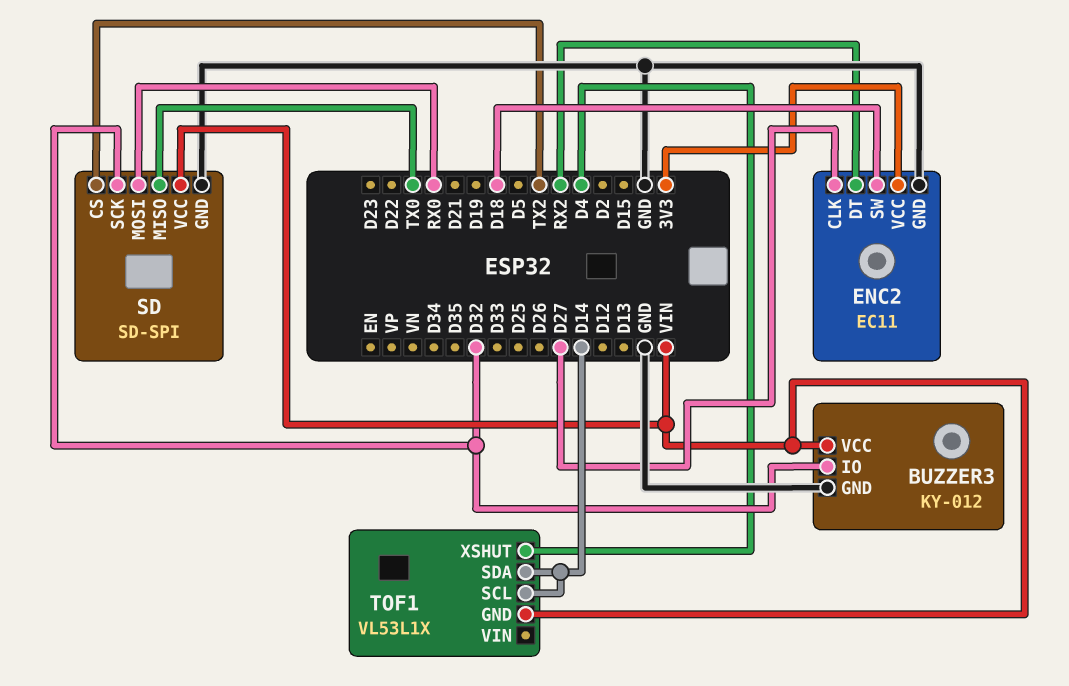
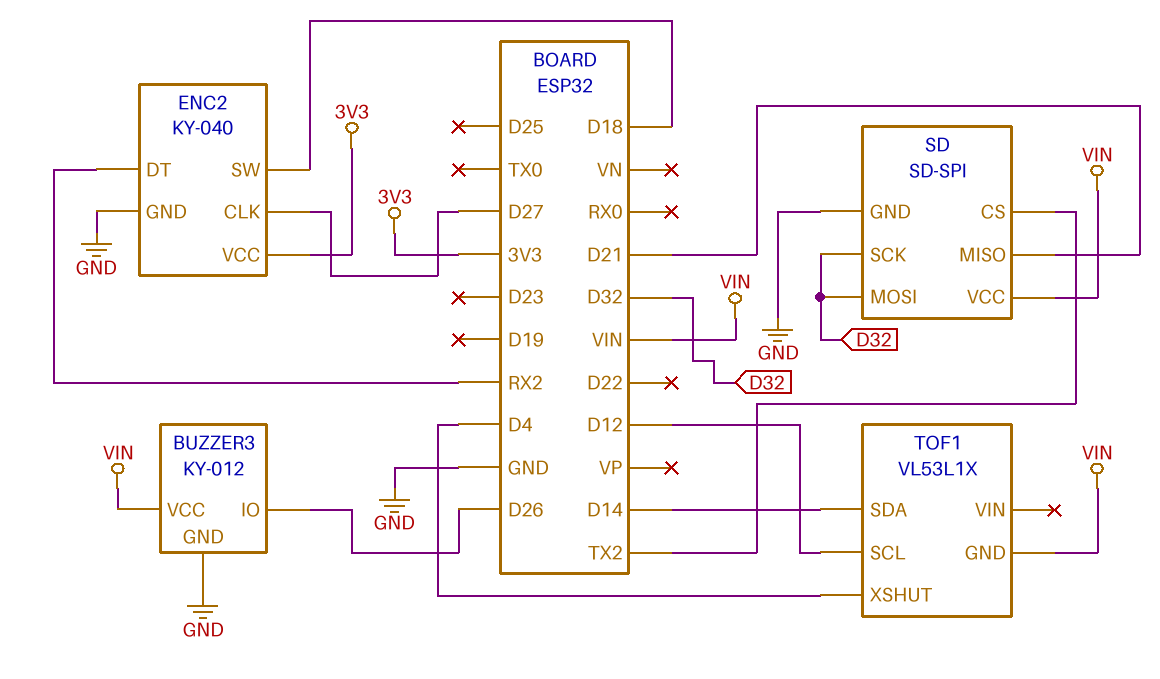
BUZZER3 pin IO: D32 -> D26
ENC2: EC11 -> KY-040
SD pin MISO: TX0 -> D21
SD pin MOSI: RX0 -> D32
TOF1 pin SCL: D14 -> D12

